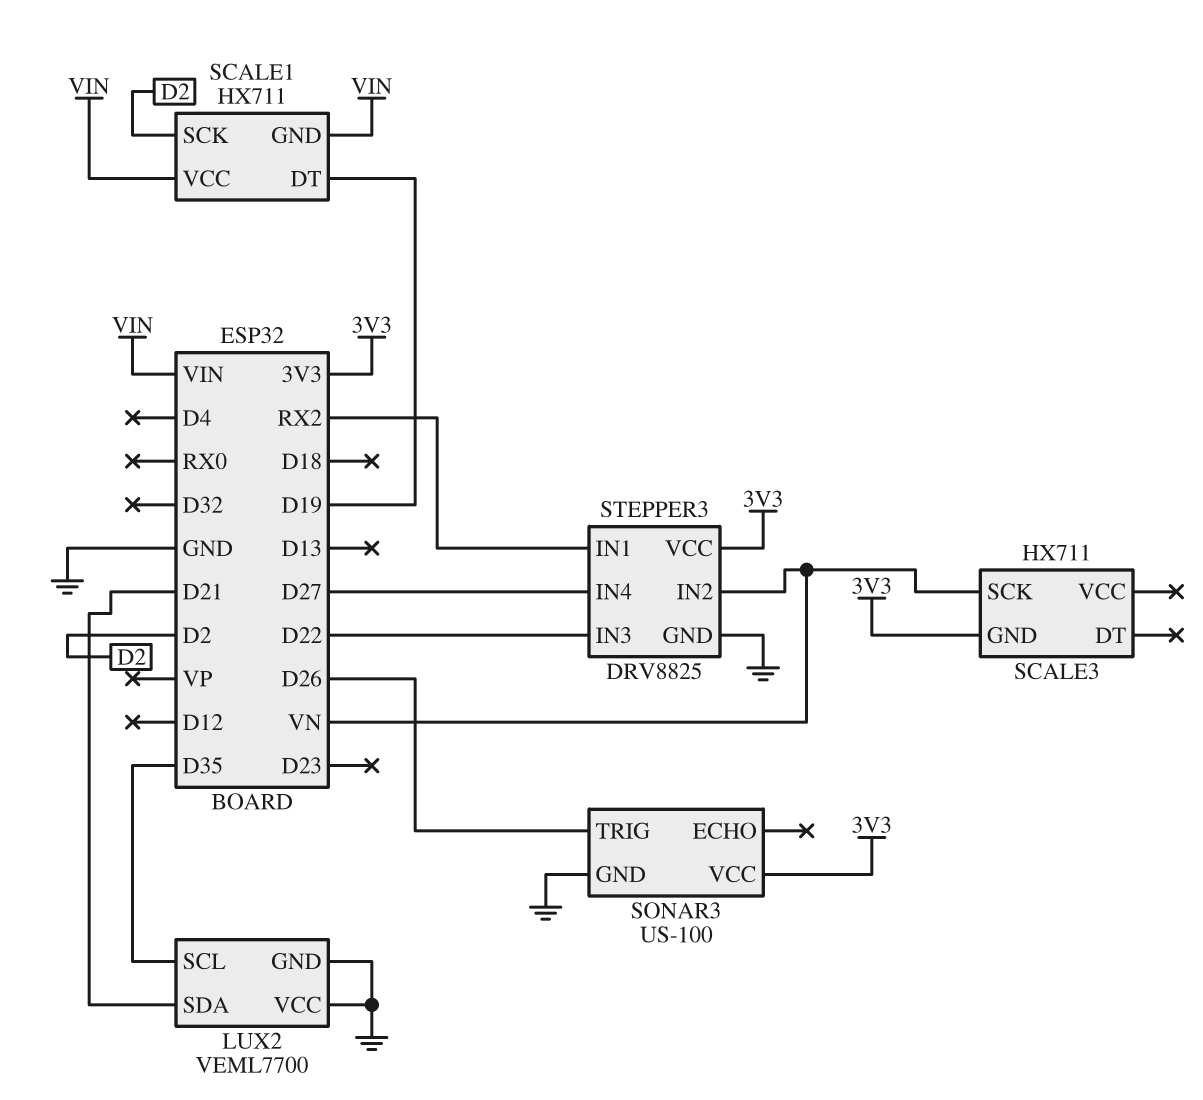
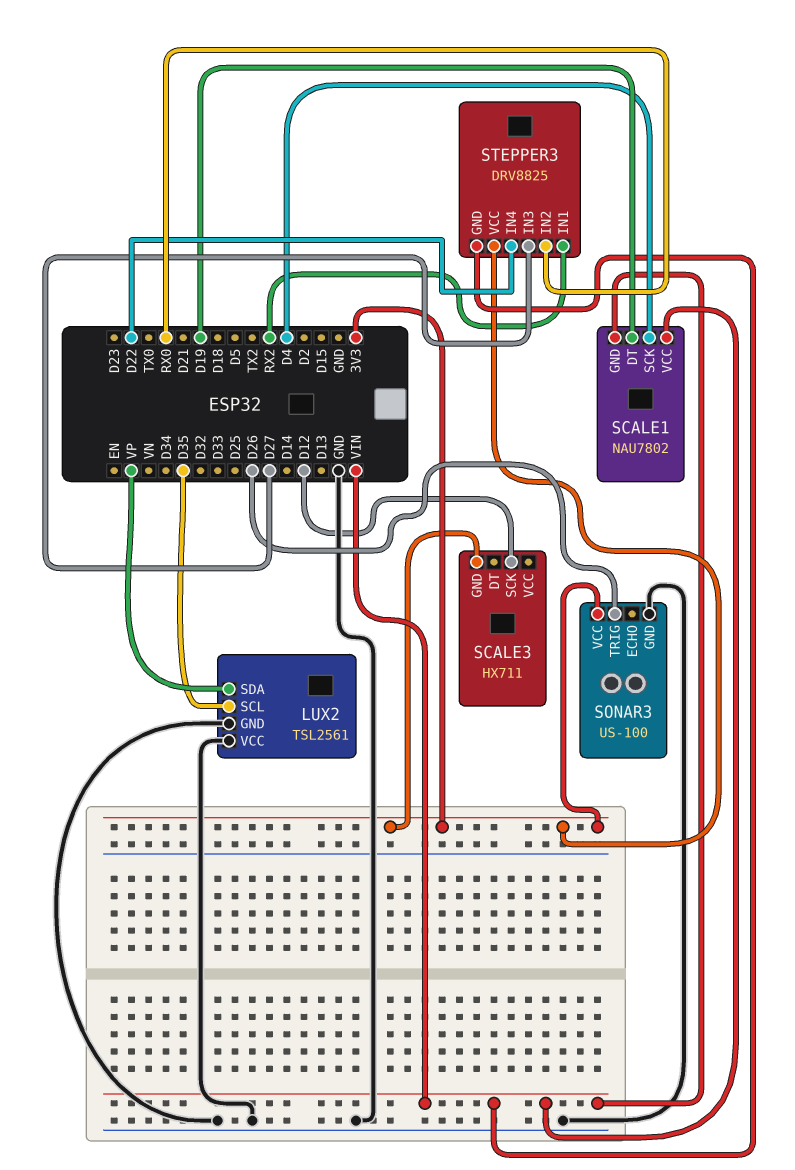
LUX2: VEML7700 -> TSL2561
LUX2 pin SDA: D21 -> VP
SCALE1: HX711 -> NAU7802
SCALE1 pin SCK: D2 -> D4
SCALE3 pin SCK: VN -> D12
STEPPER3 pin GND: GND -> VIN
STEPPER3 pin IN2: VN -> RX0
STEPPER3 pin IN3: D22 -> D27
STEPPER3 pin IN4: D27 -> D22

